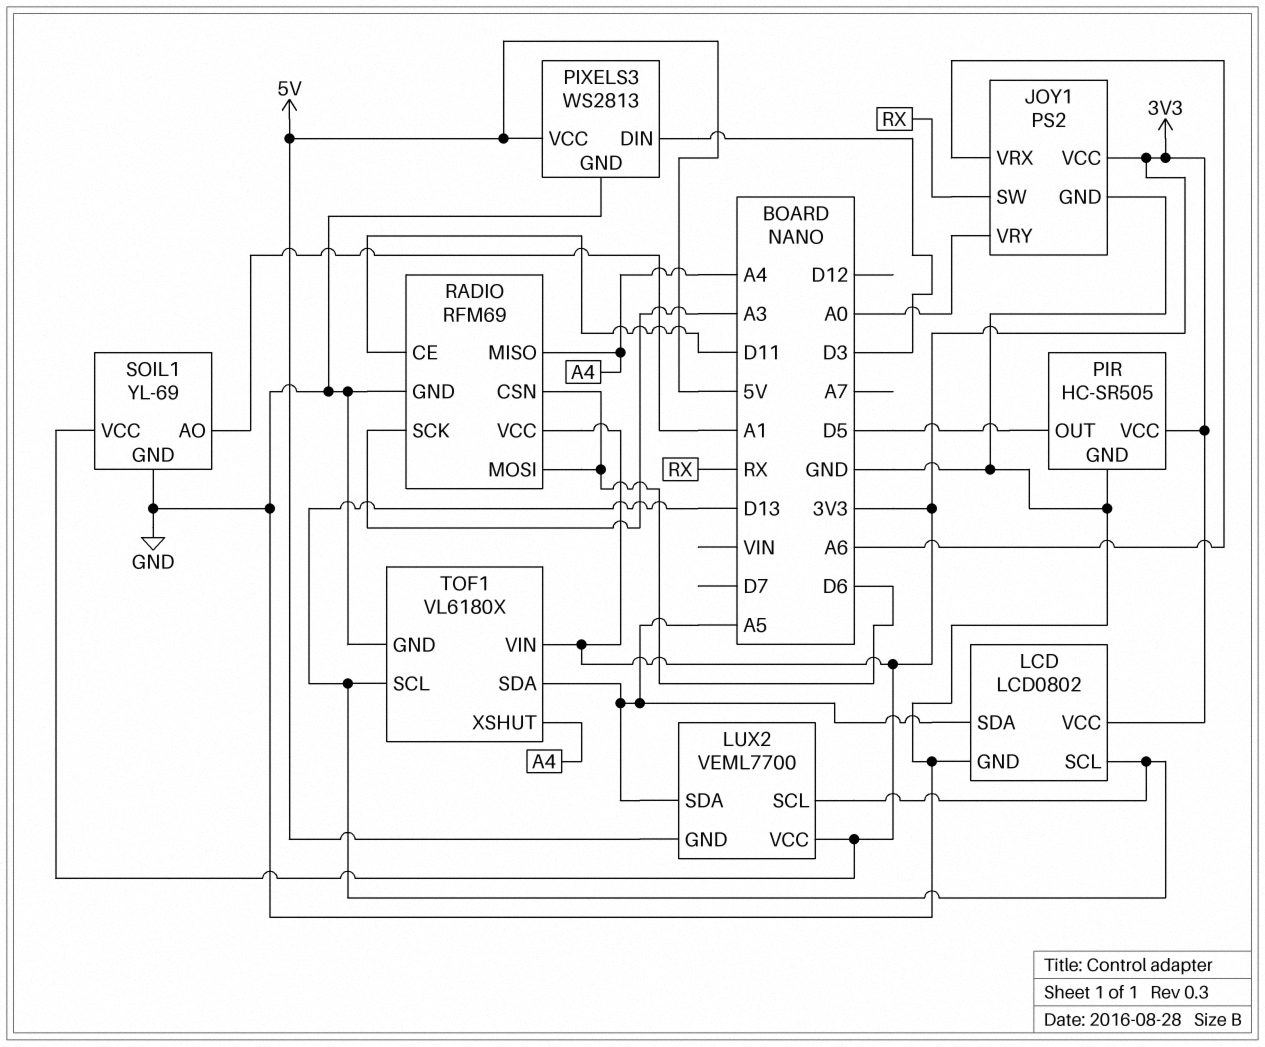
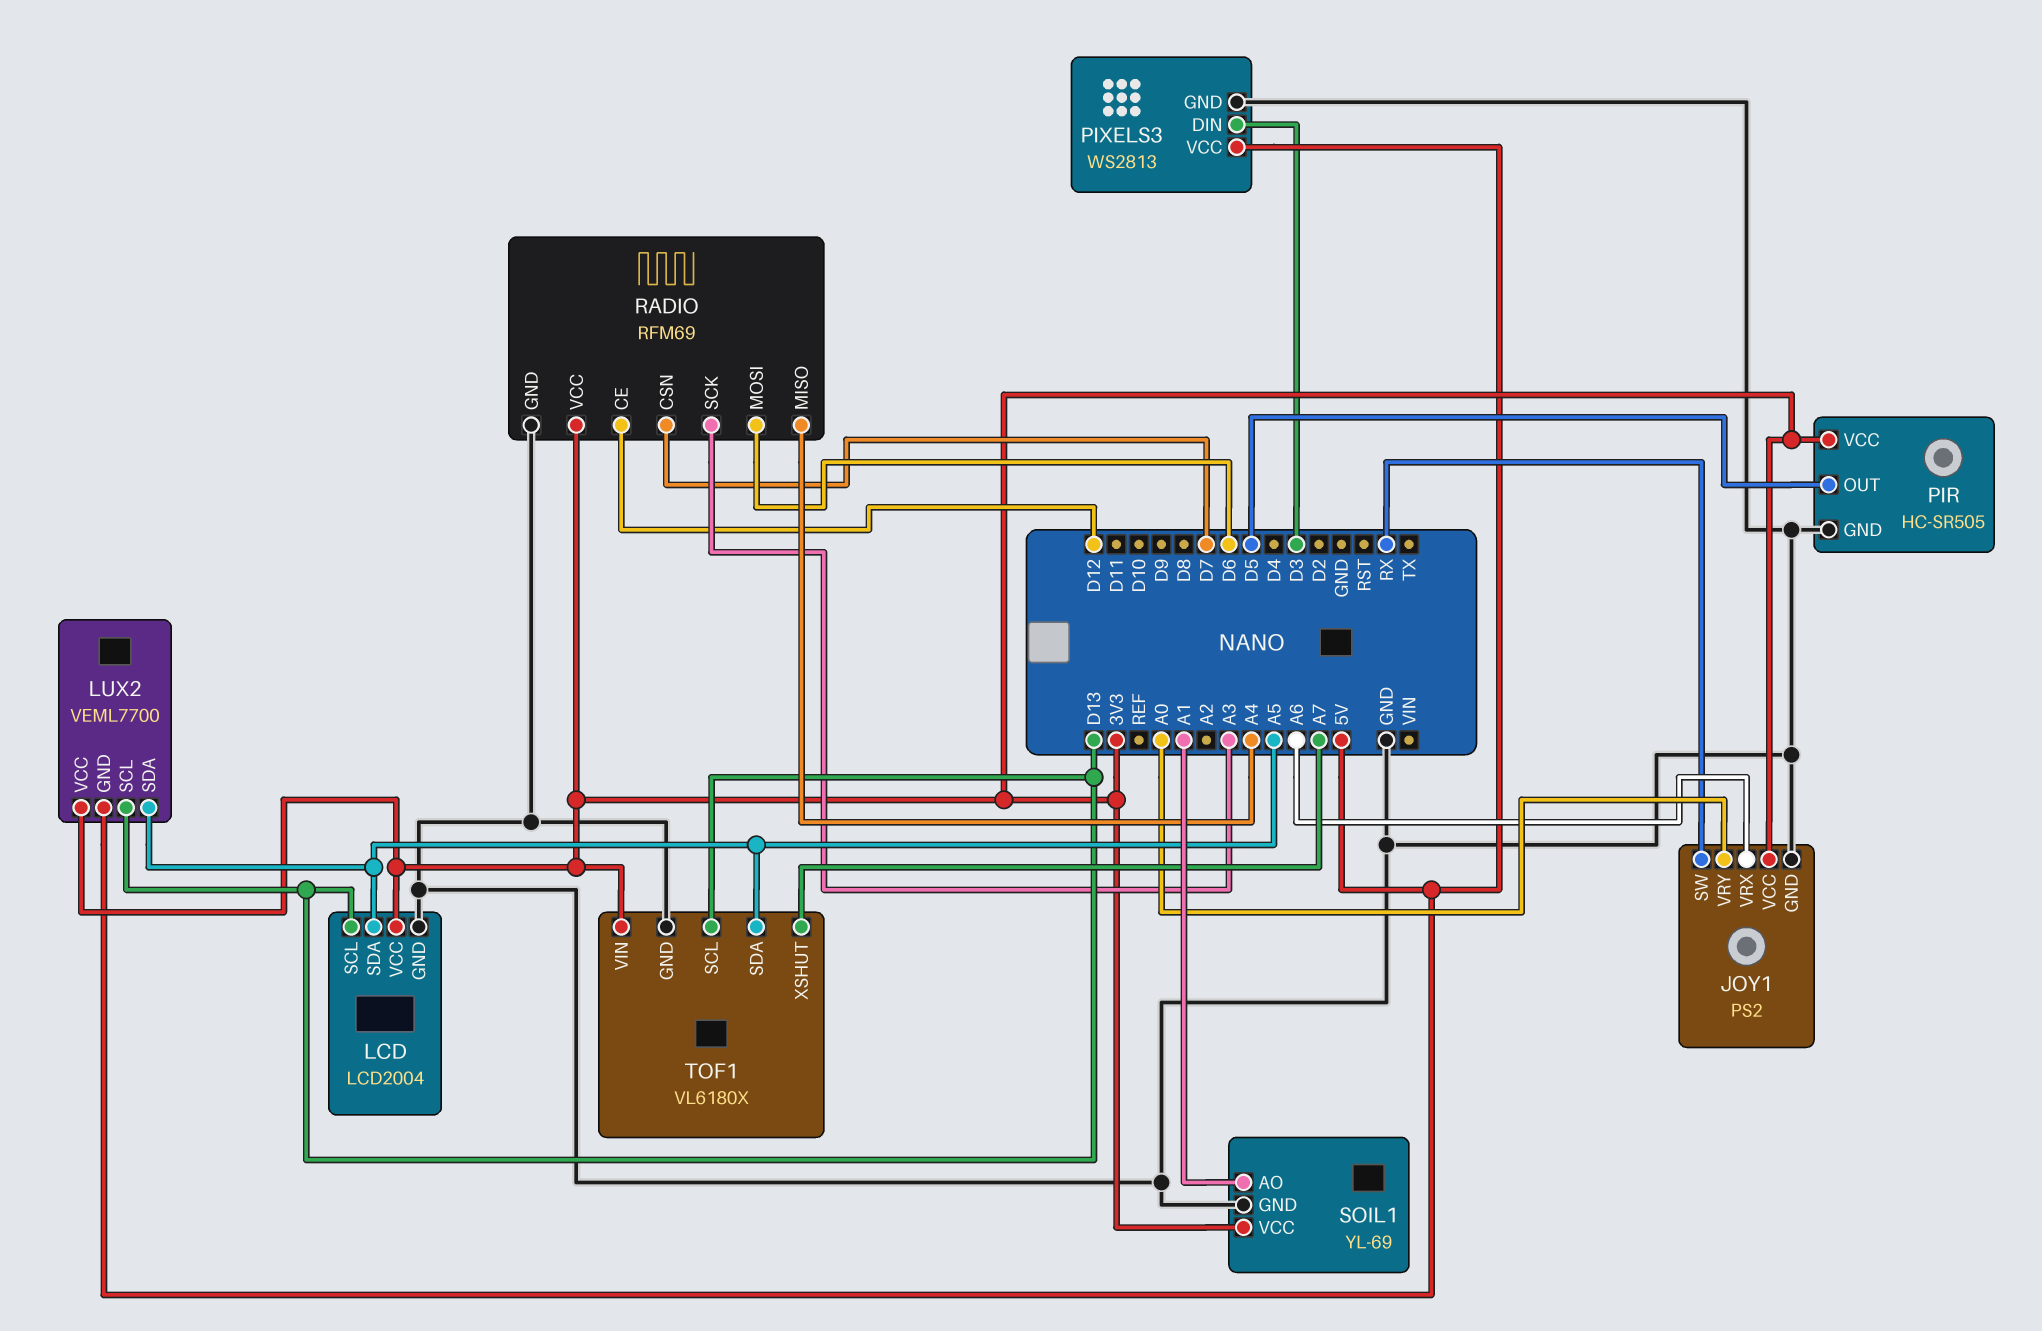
LCD: LCD0802 -> LCD2004
RADIO pin CE: D11 -> D12
RADIO pin CSN: D6 -> D7
TOF1 pin XSHUT: A4 -> A7

